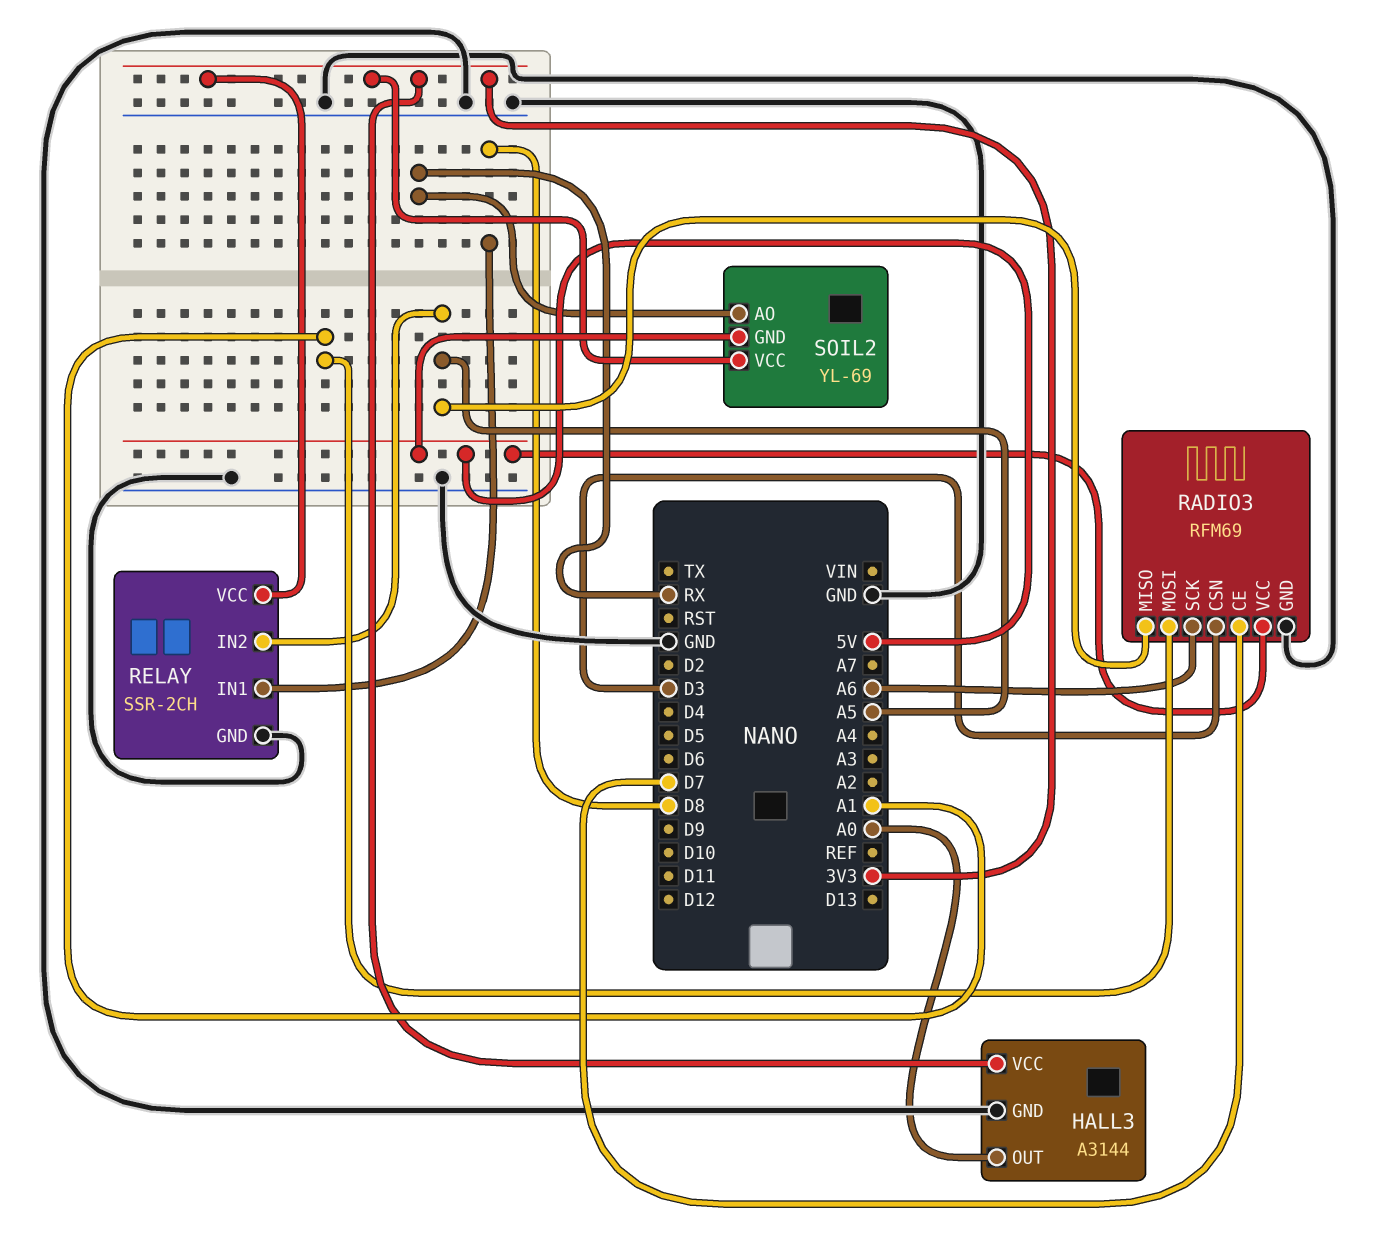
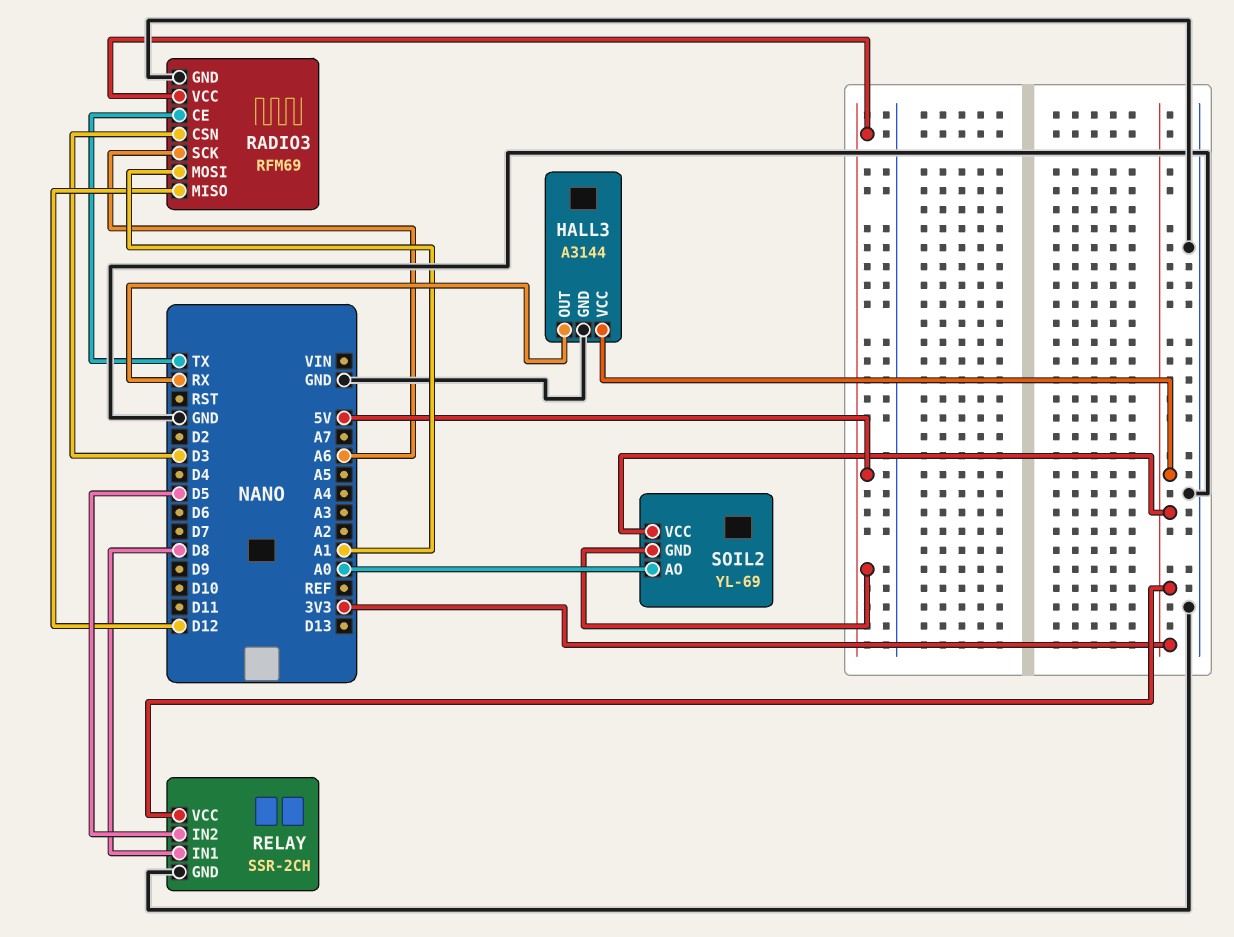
HALL3 pin OUT: A0 -> RX
RADIO3 pin CE: D7 -> TX
RADIO3 pin MISO: A5 -> D12
RELAY pin IN2: A5 -> D5
SOIL2 pin AO: RX -> A0

